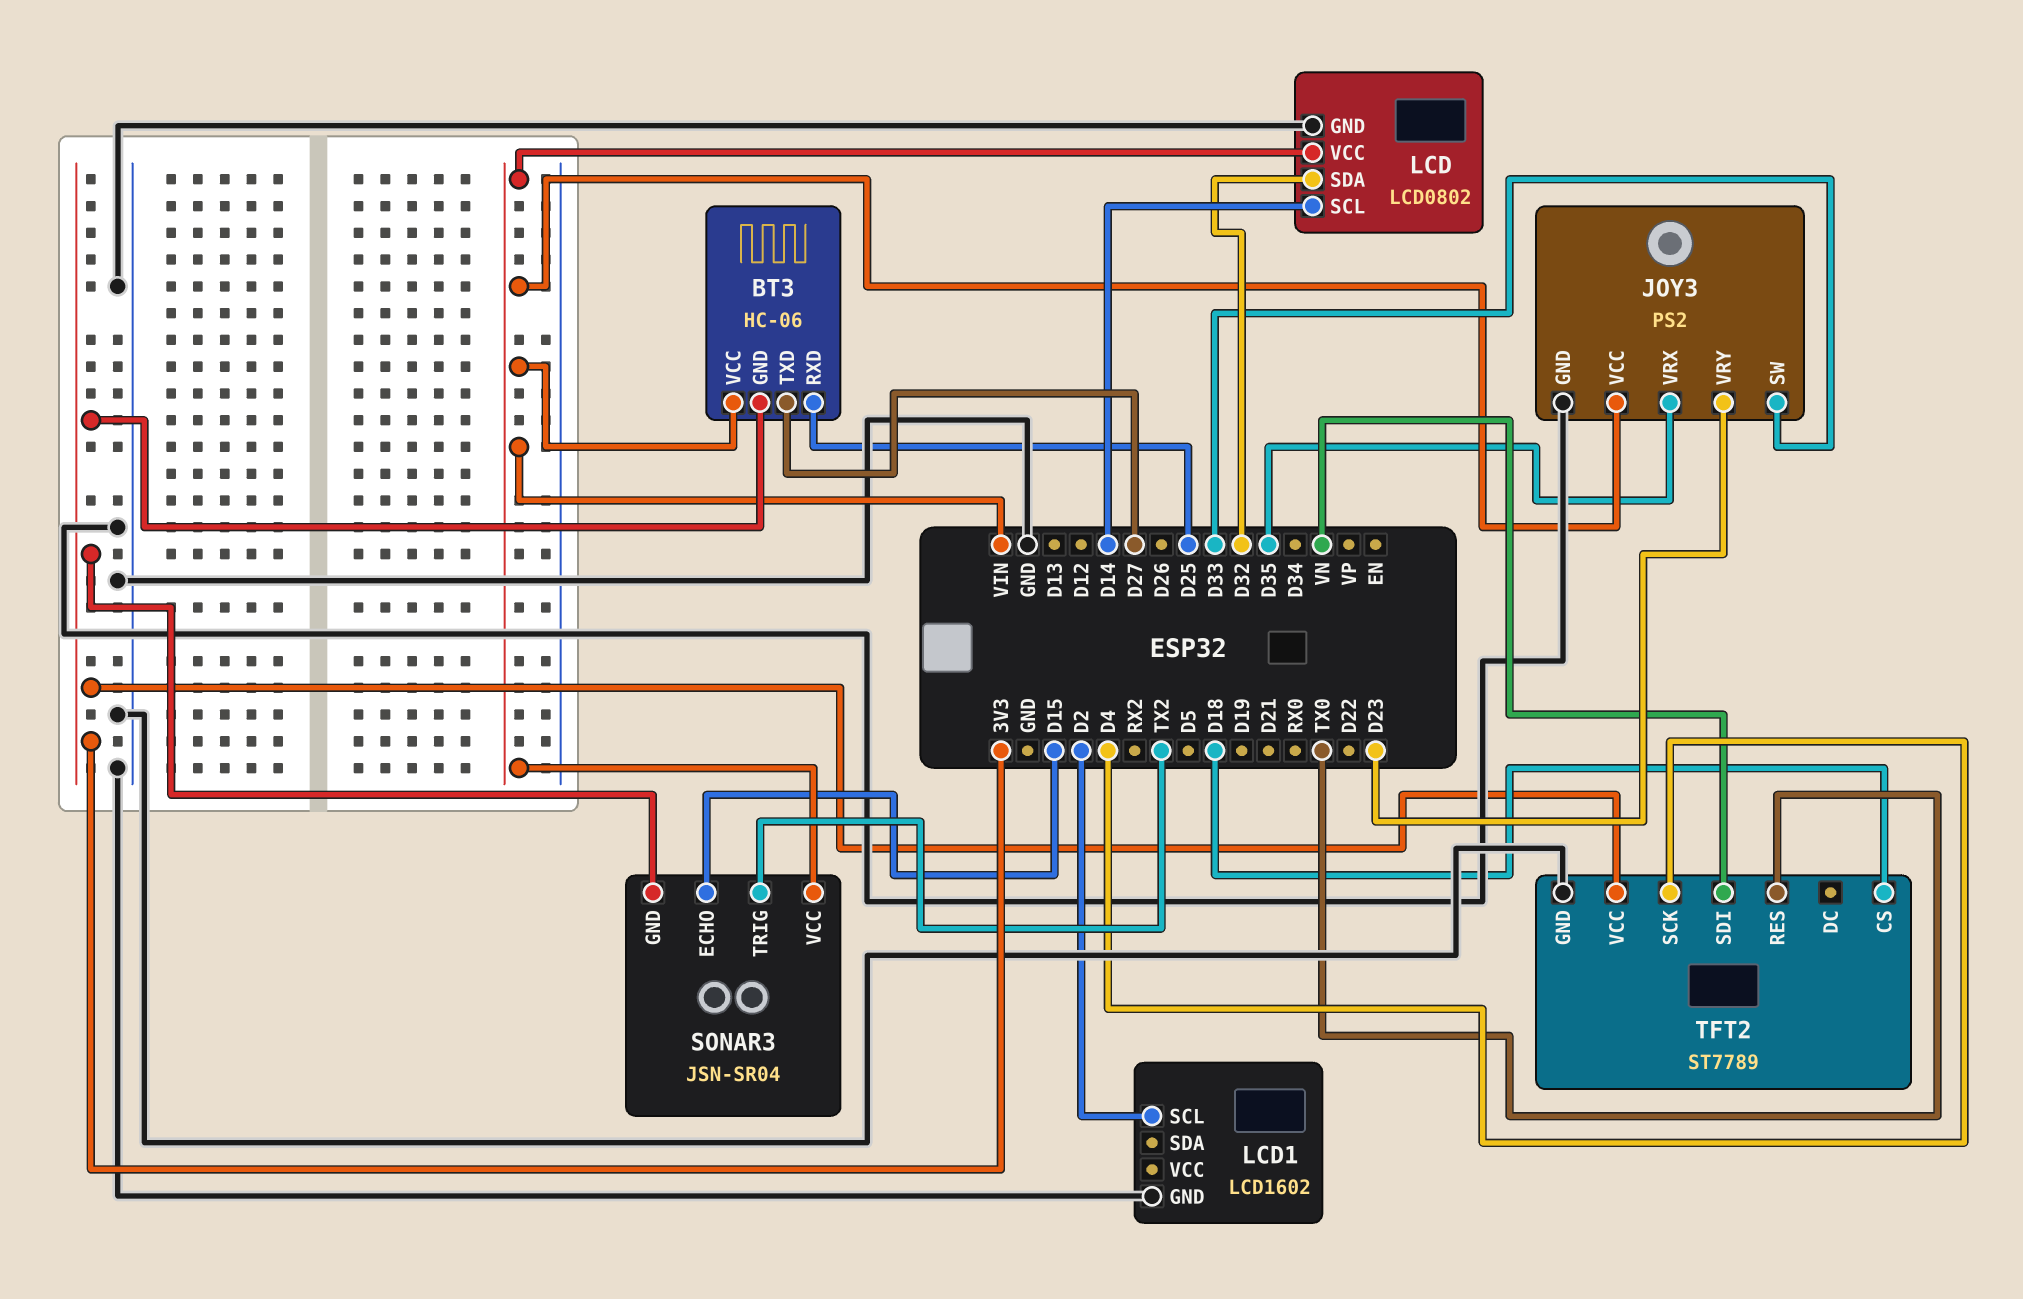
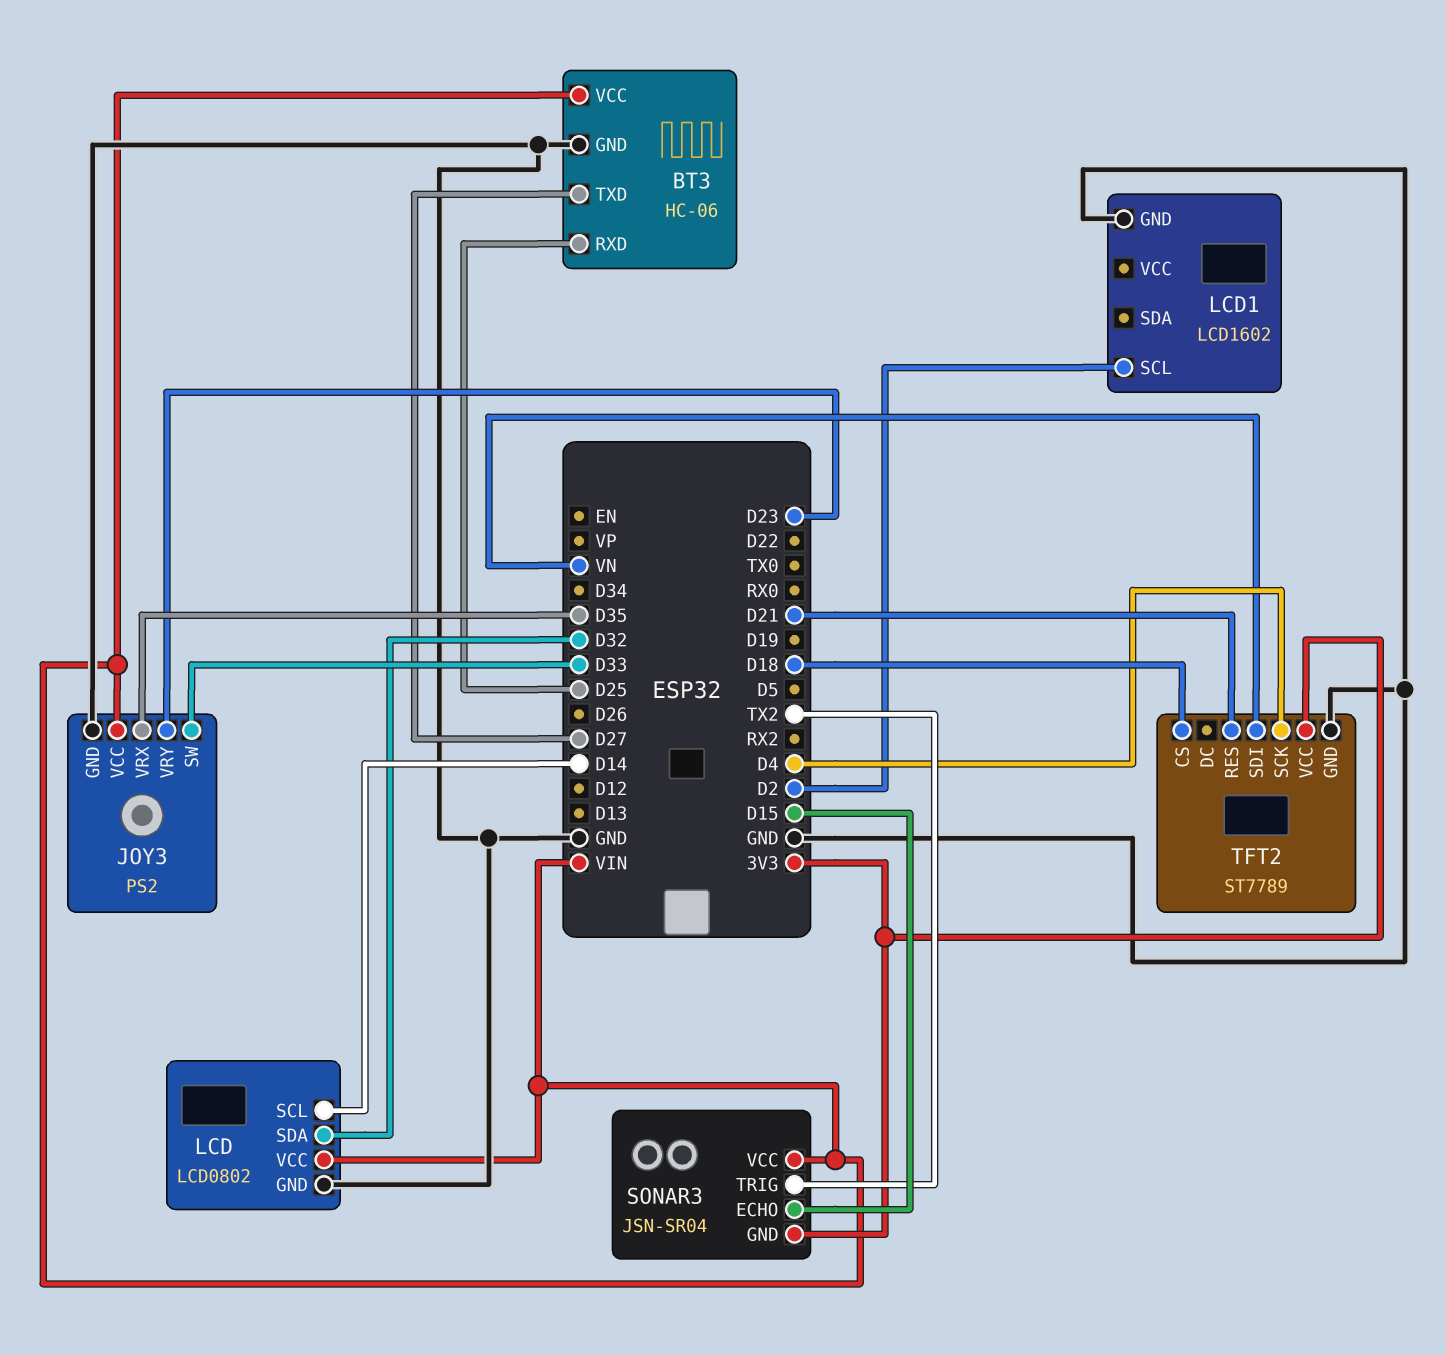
BT3 pin GND: 3V3 -> GND
TFT2 pin RES: TX0 -> D21

